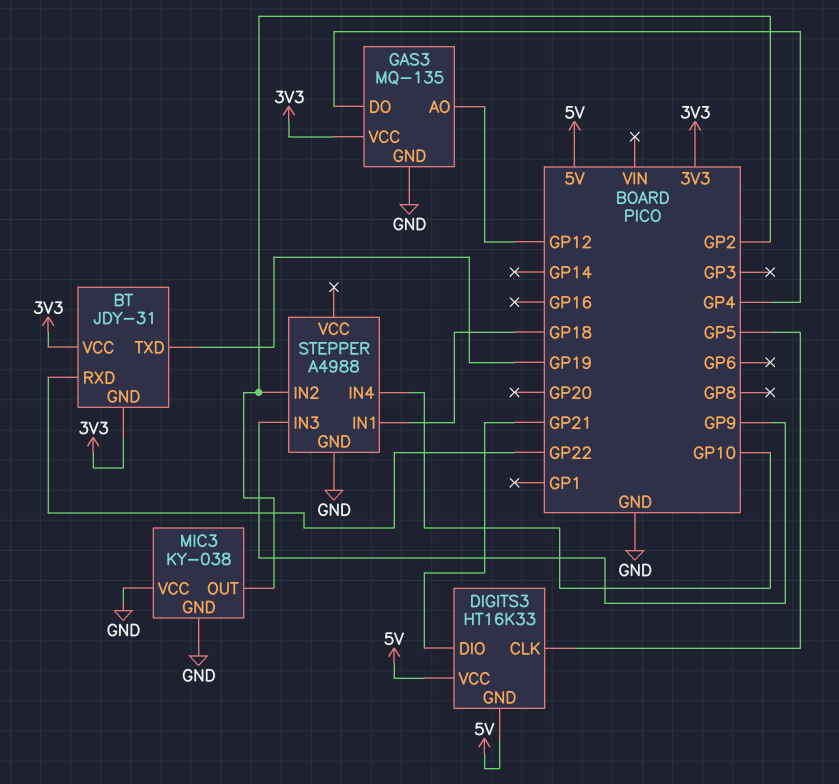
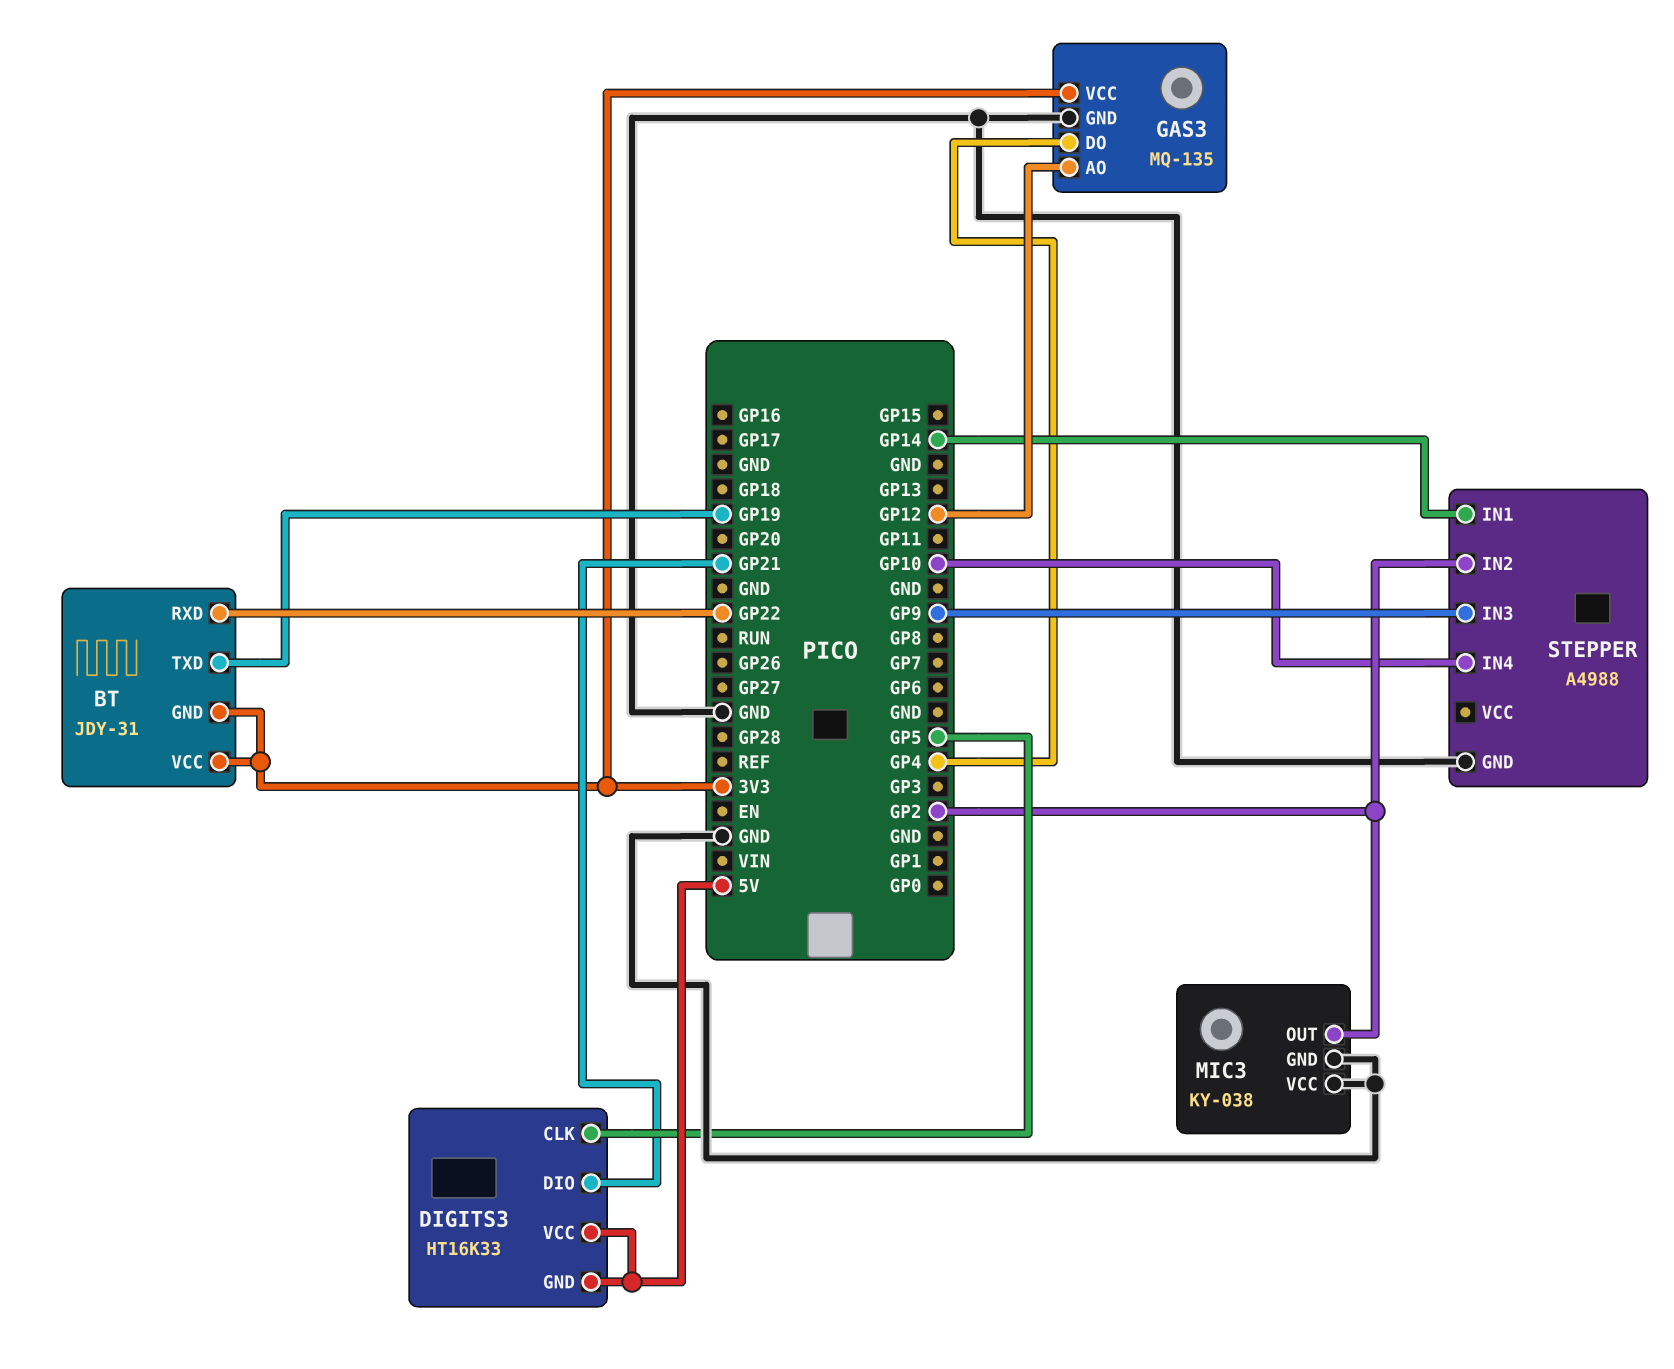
STEPPER pin IN1: GP18 -> GP14

